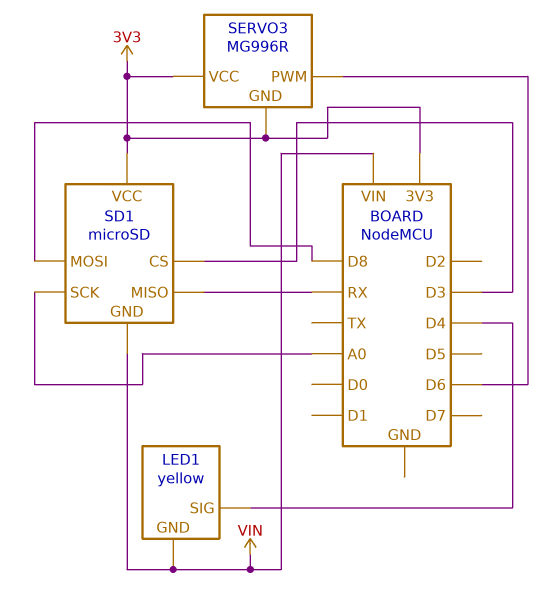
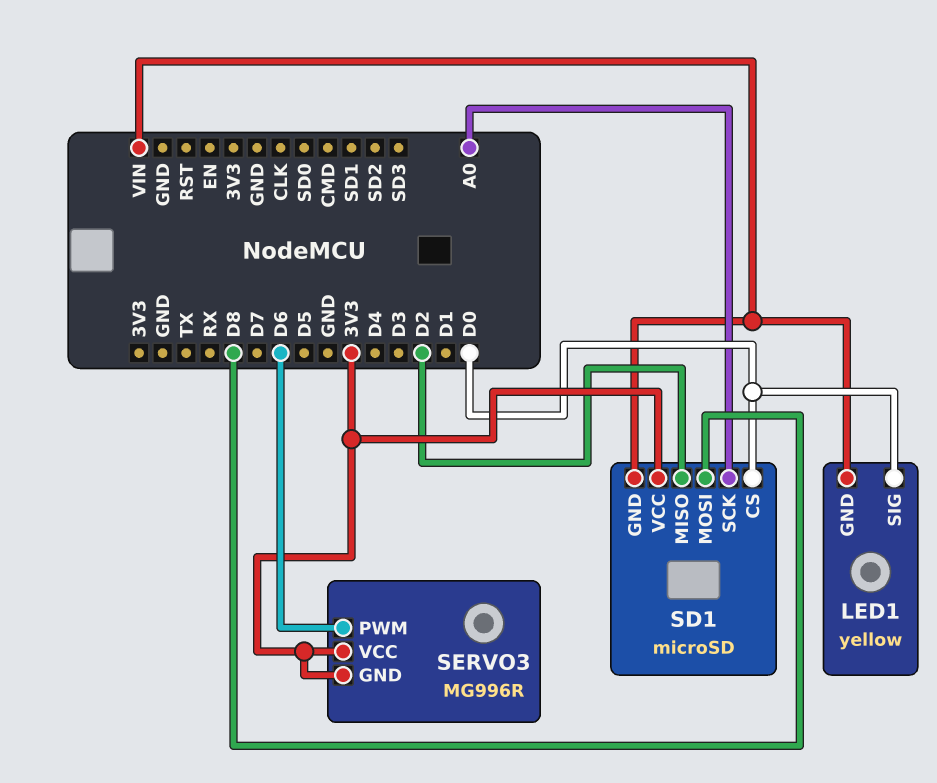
LED1 pin SIG: D4 -> D0
SD1 pin CS: D3 -> D0
SD1 pin MISO: RX -> D2

